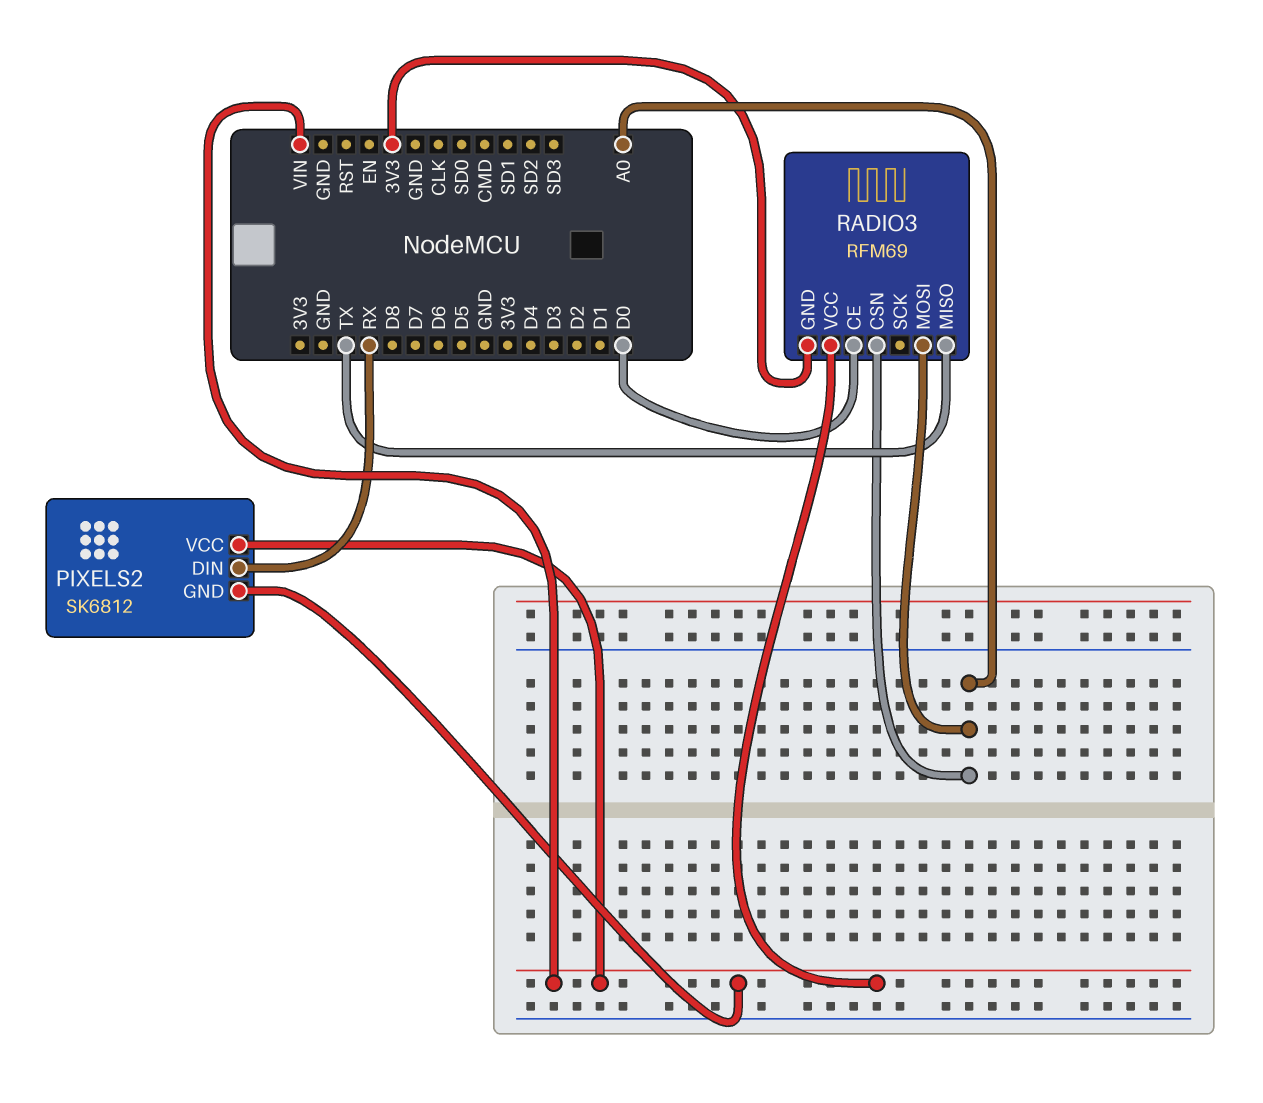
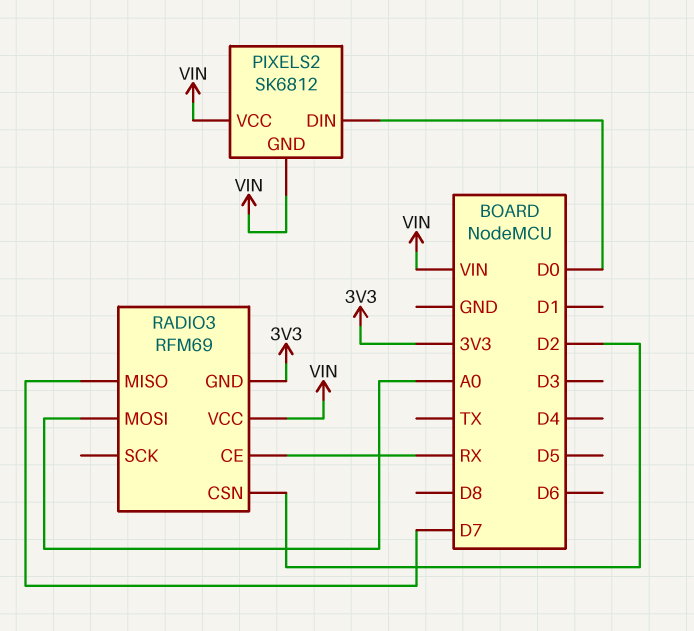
PIXELS2 pin DIN: RX -> D0
RADIO3 pin CE: D0 -> RX
RADIO3 pin CSN: A0 -> D2
RADIO3 pin MISO: TX -> D7

